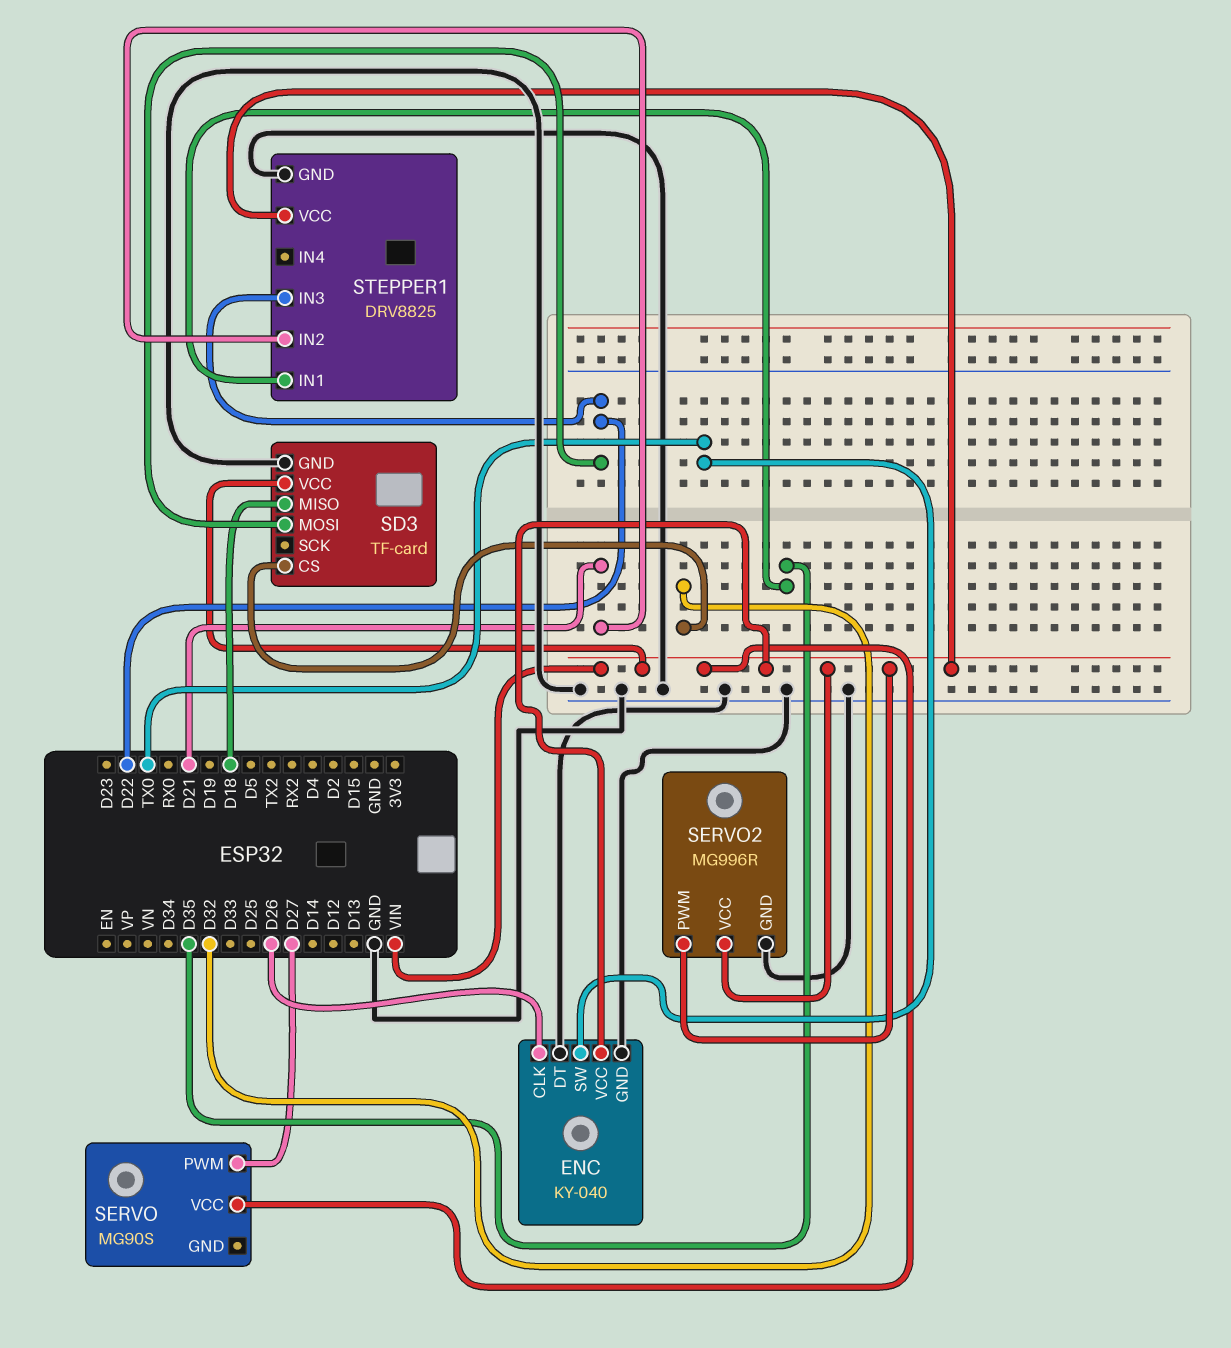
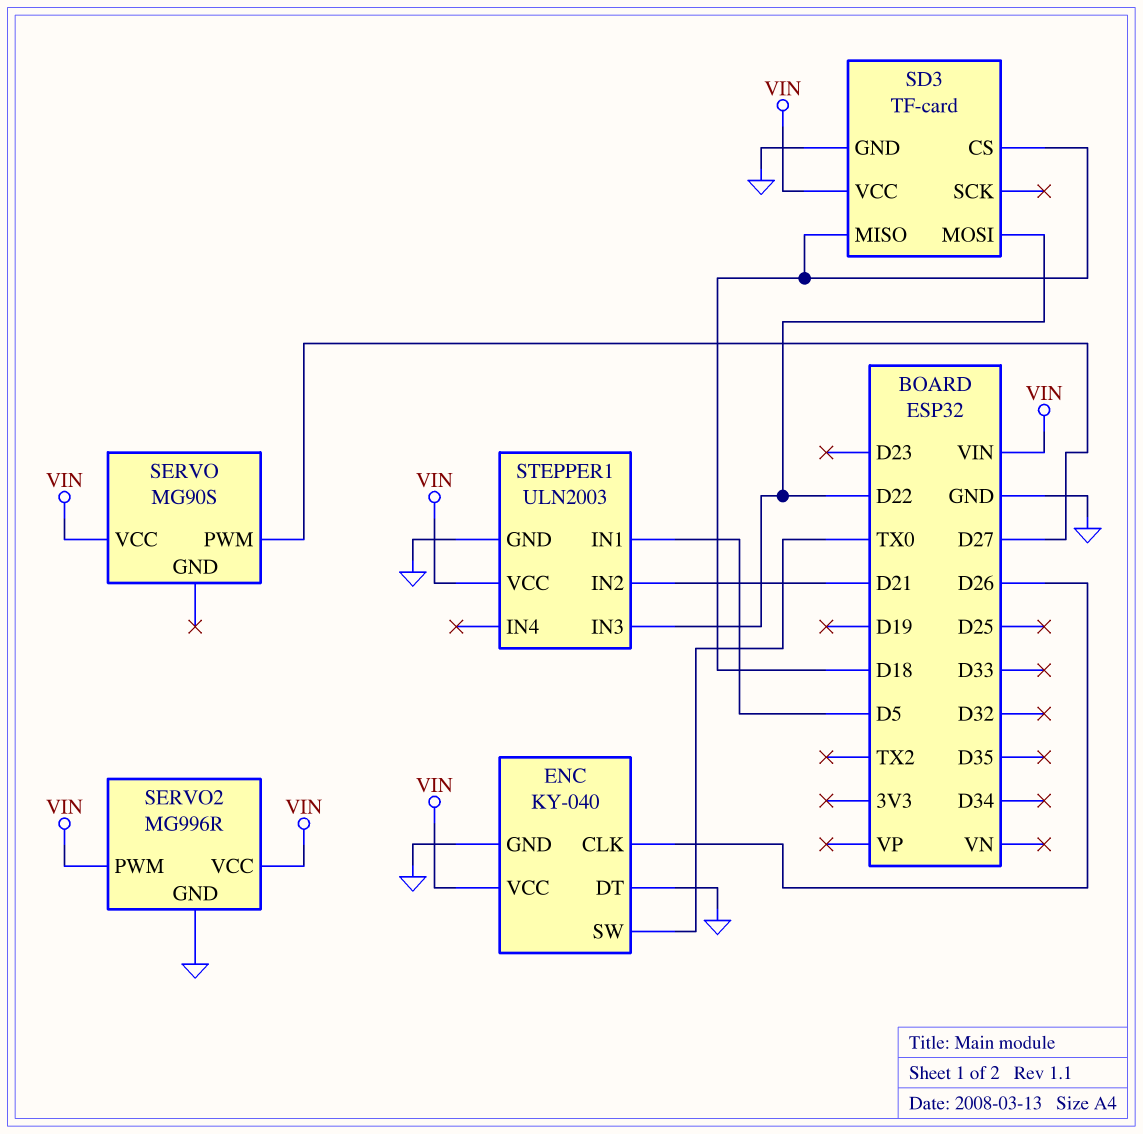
SD3 pin CS: D32 -> D18
STEPPER1: DRV8825 -> ULN2003
STEPPER1 pin IN1: D35 -> D5

